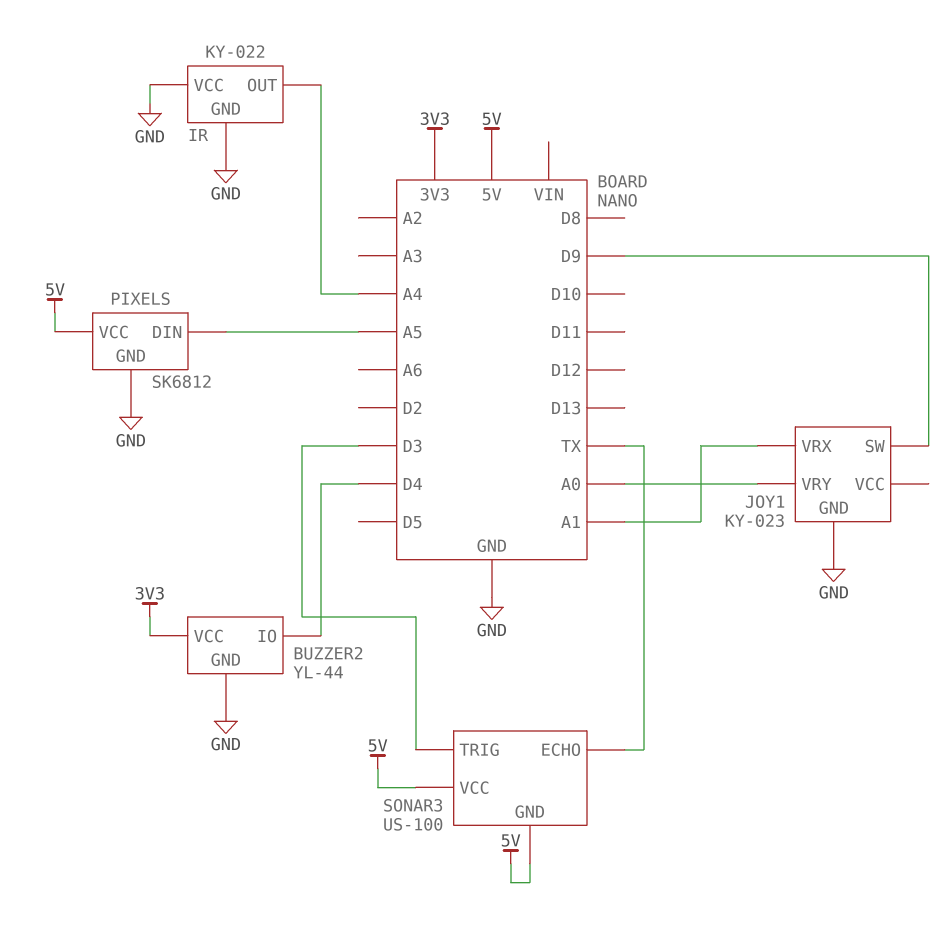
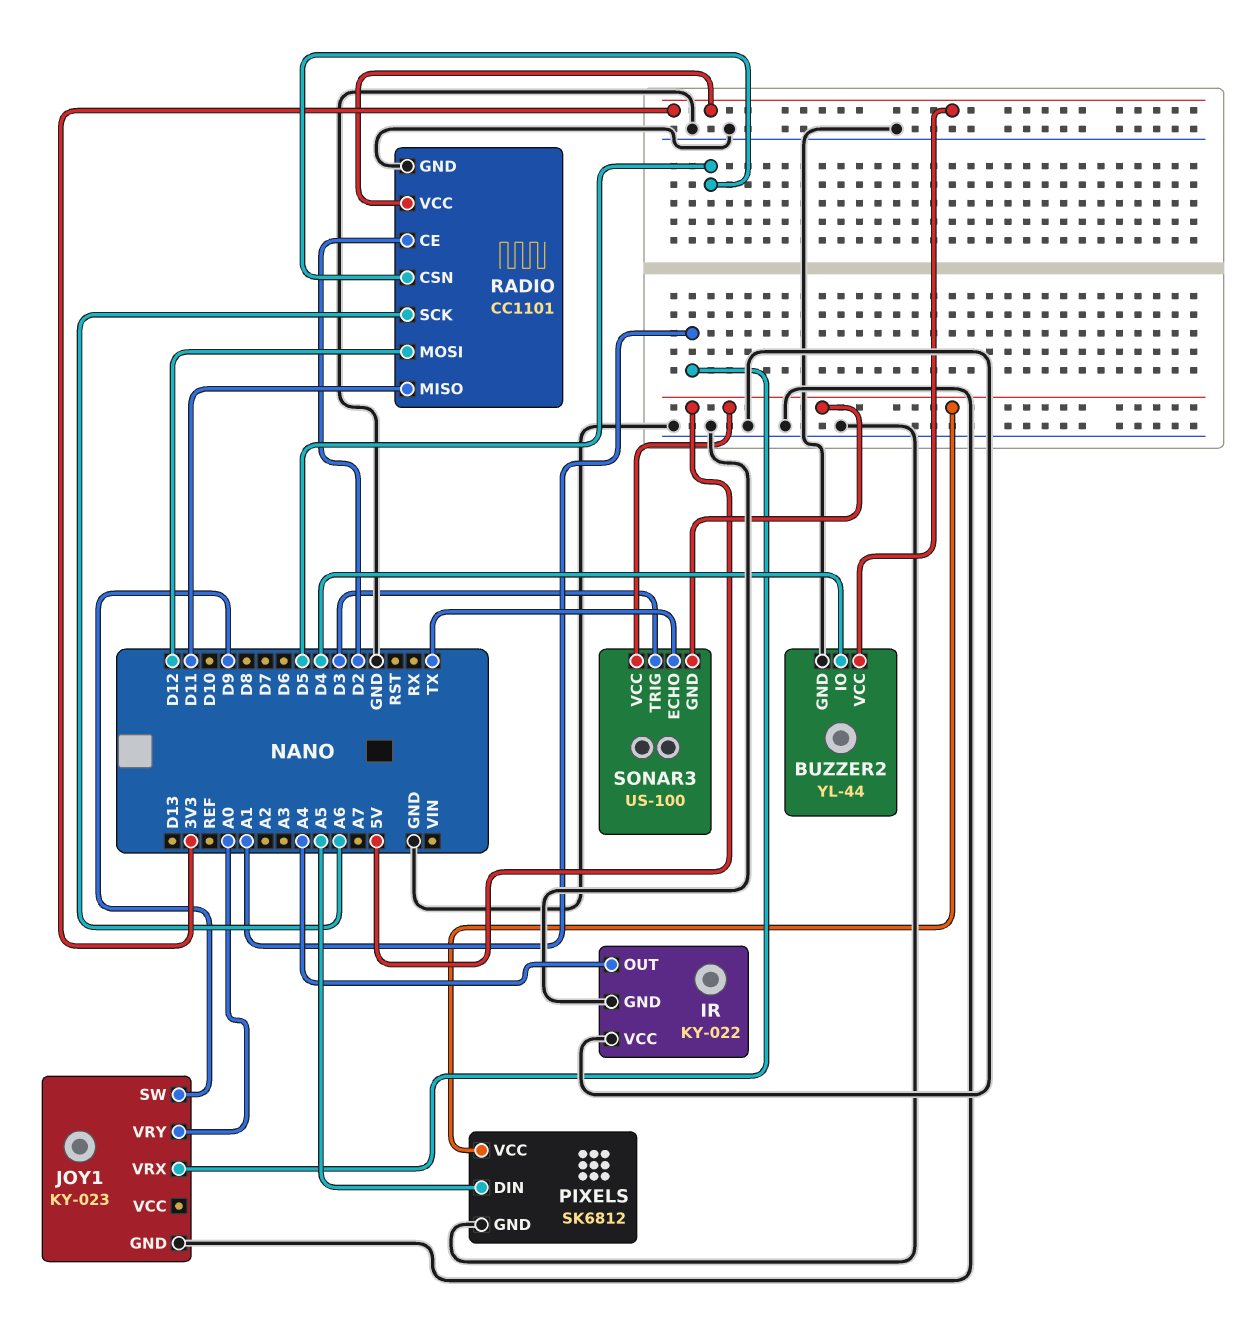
RADIO: none -> CC1101
RADIO pin CE: none -> D2
RADIO pin CSN: none -> D5
RADIO pin GND: none -> GND
RADIO pin MISO: none -> D11
RADIO pin MOSI: none -> D12
RADIO pin SCK: none -> A6
RADIO pin VCC: none -> 3V3

